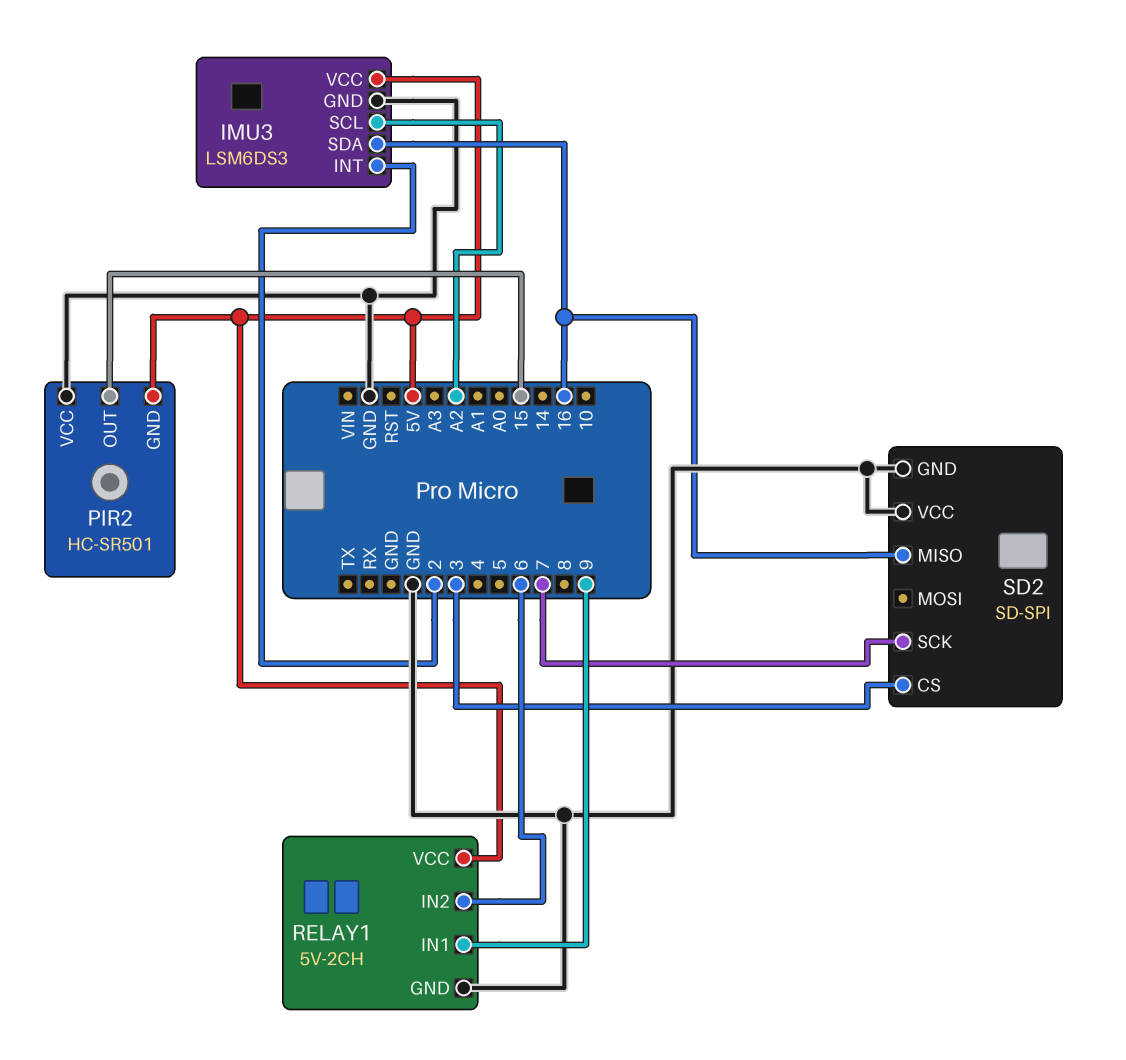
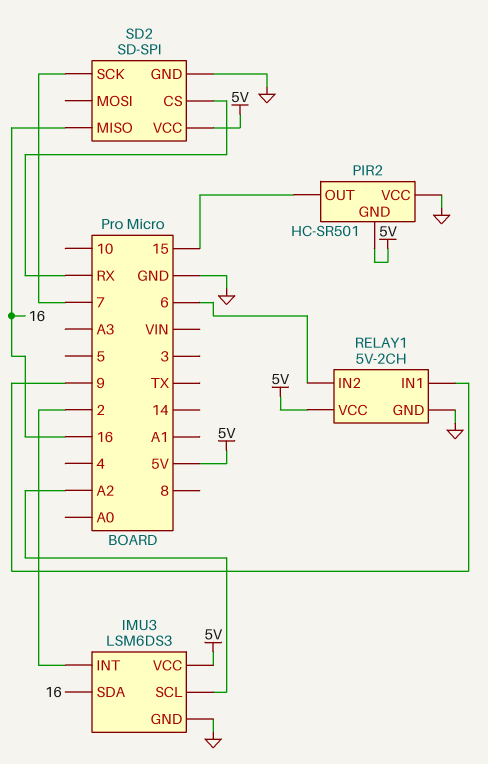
SD2 pin CS: 3 -> RX
SD2 pin VCC: GND -> 5V

